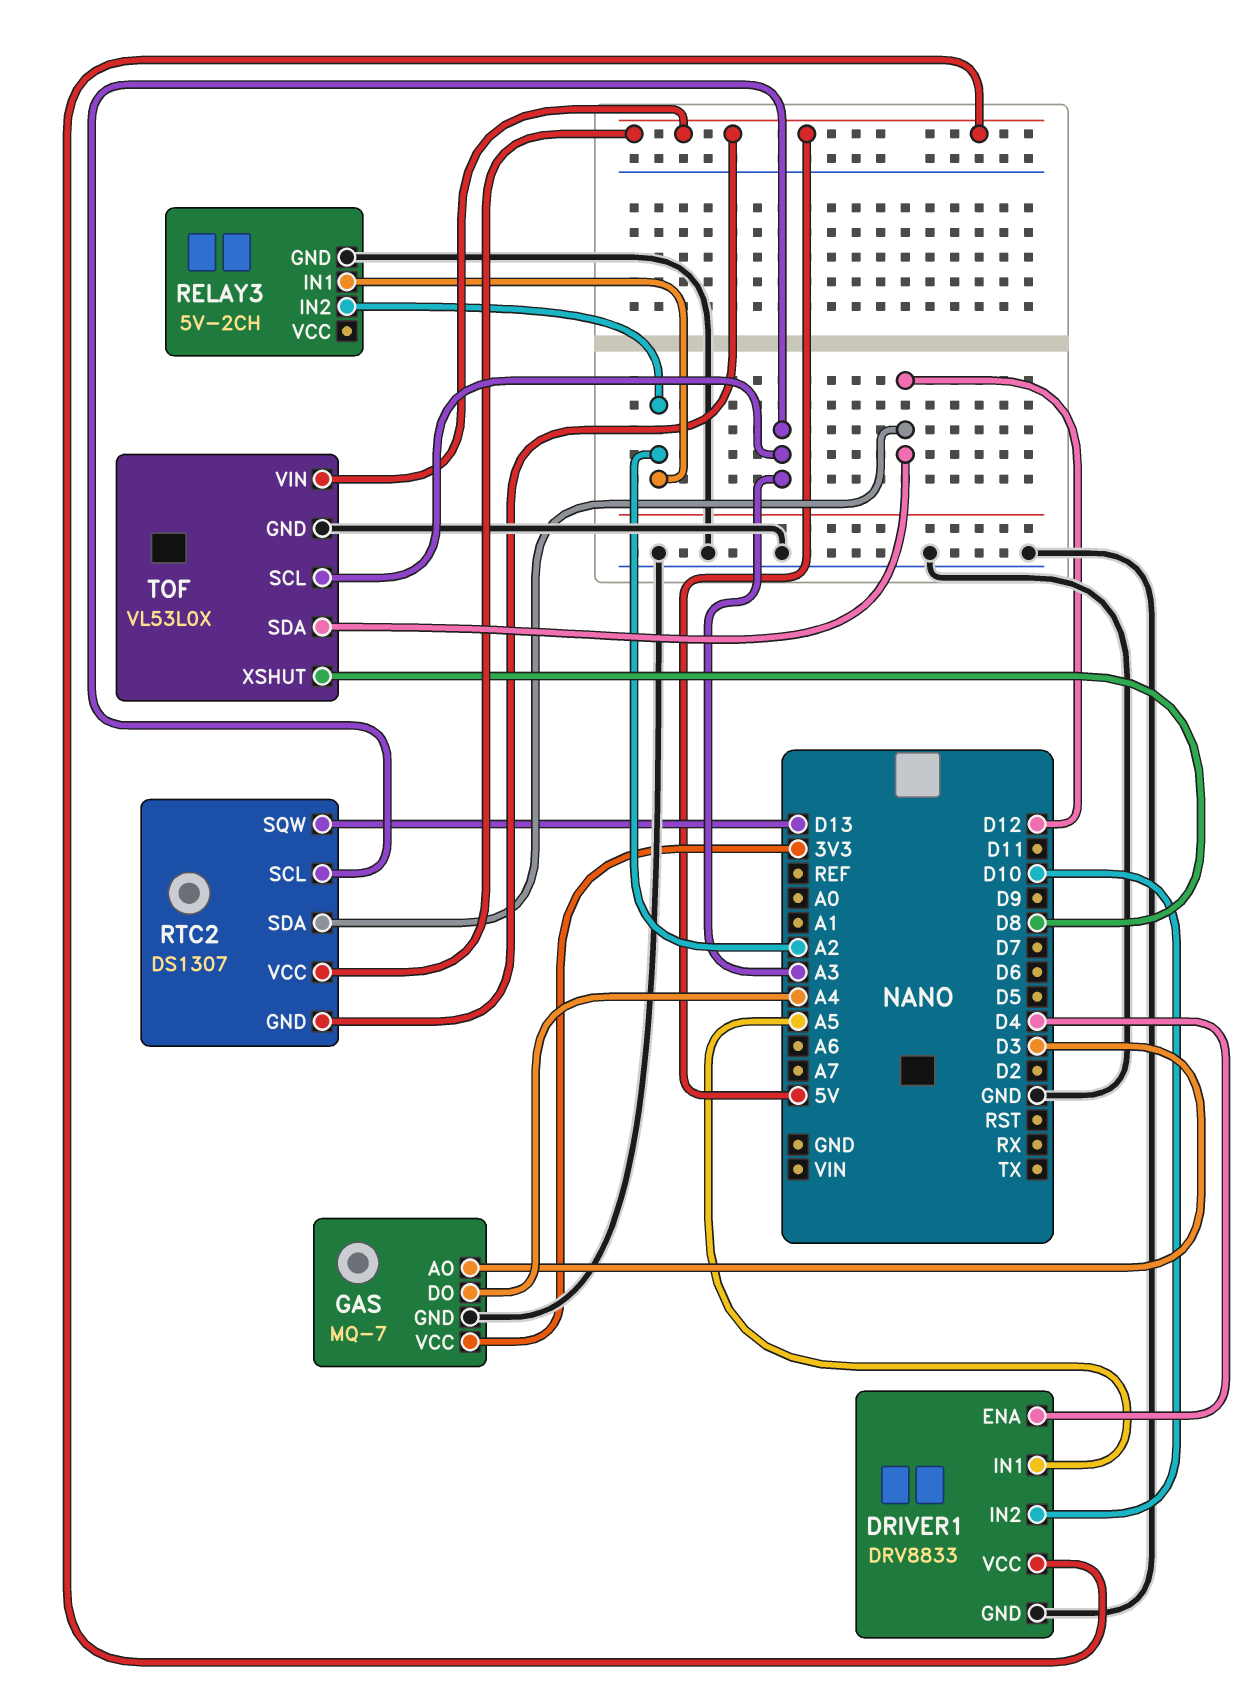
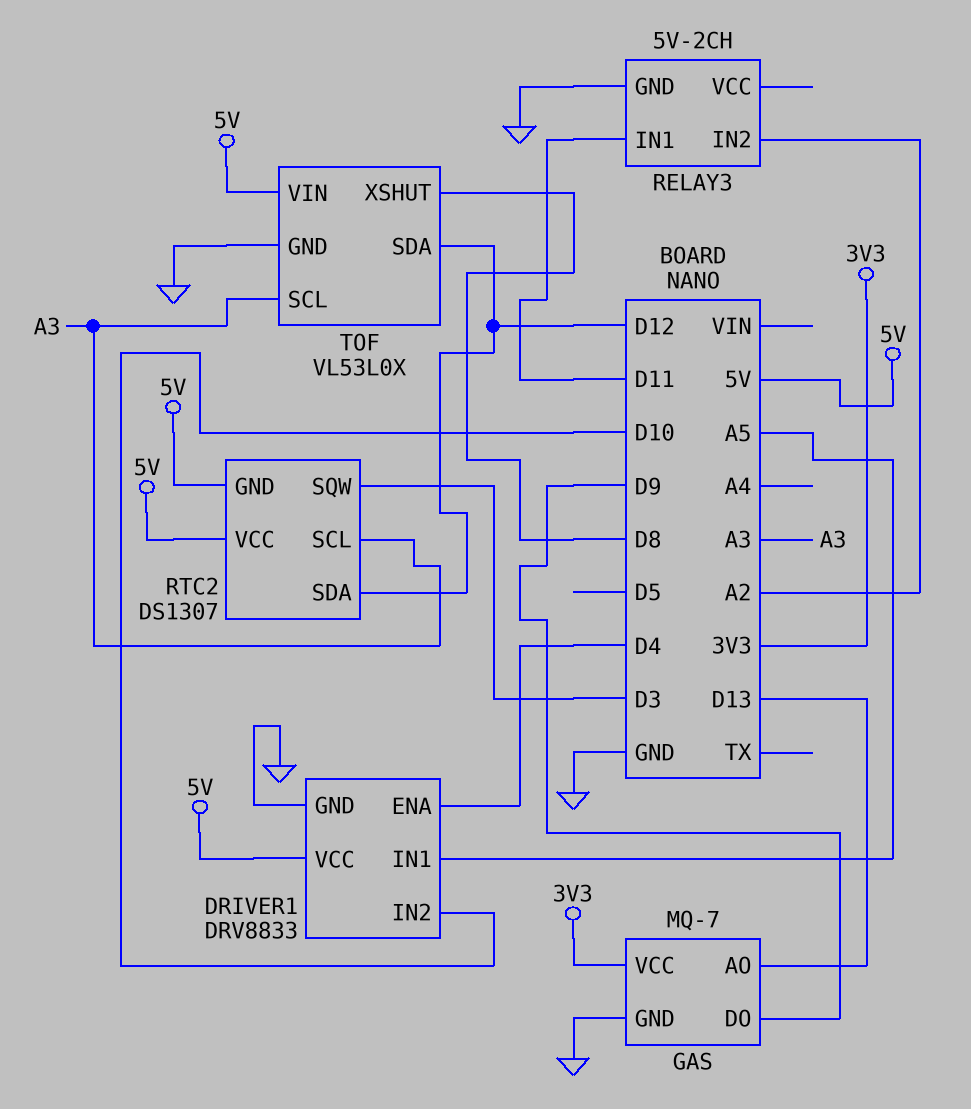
GAS pin AO: D3 -> D13
GAS pin DO: A4 -> D9
RELAY3 pin IN1: A2 -> D11
RTC2 pin SQW: D13 -> D3

